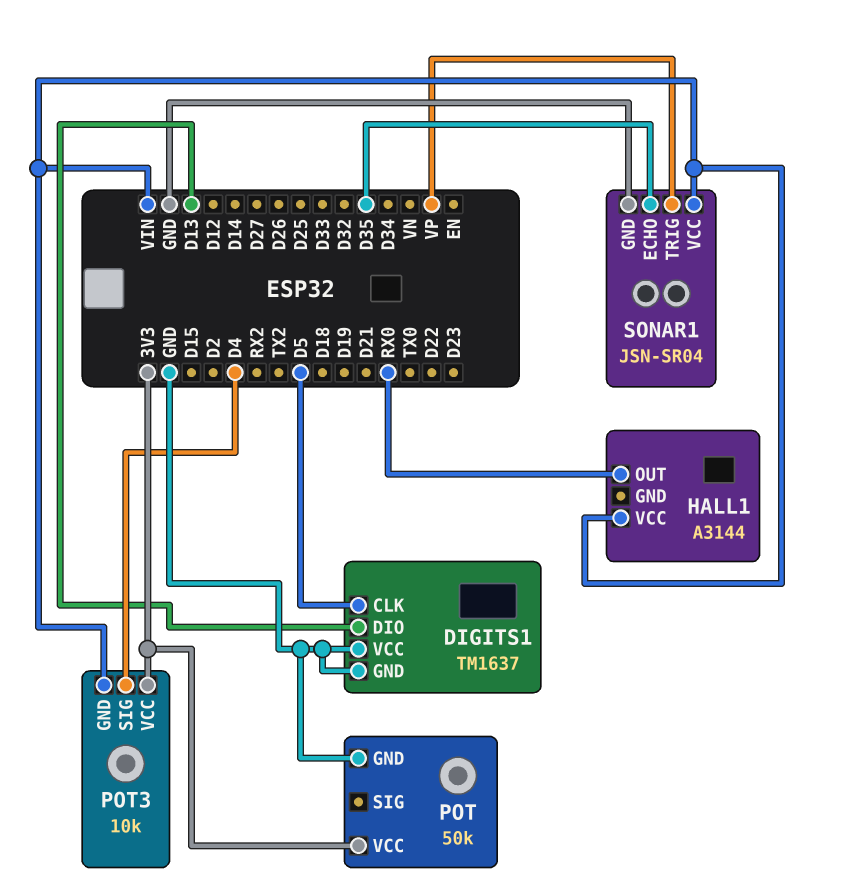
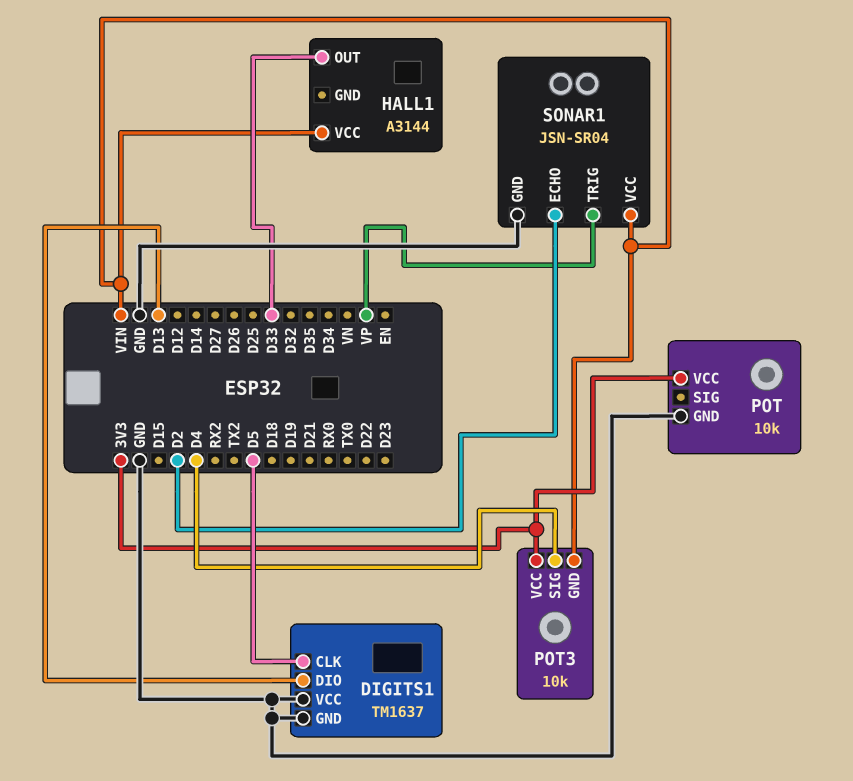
HALL1 pin OUT: RX0 -> D33
POT: 50k -> 10k
SONAR1 pin ECHO: D35 -> D2

